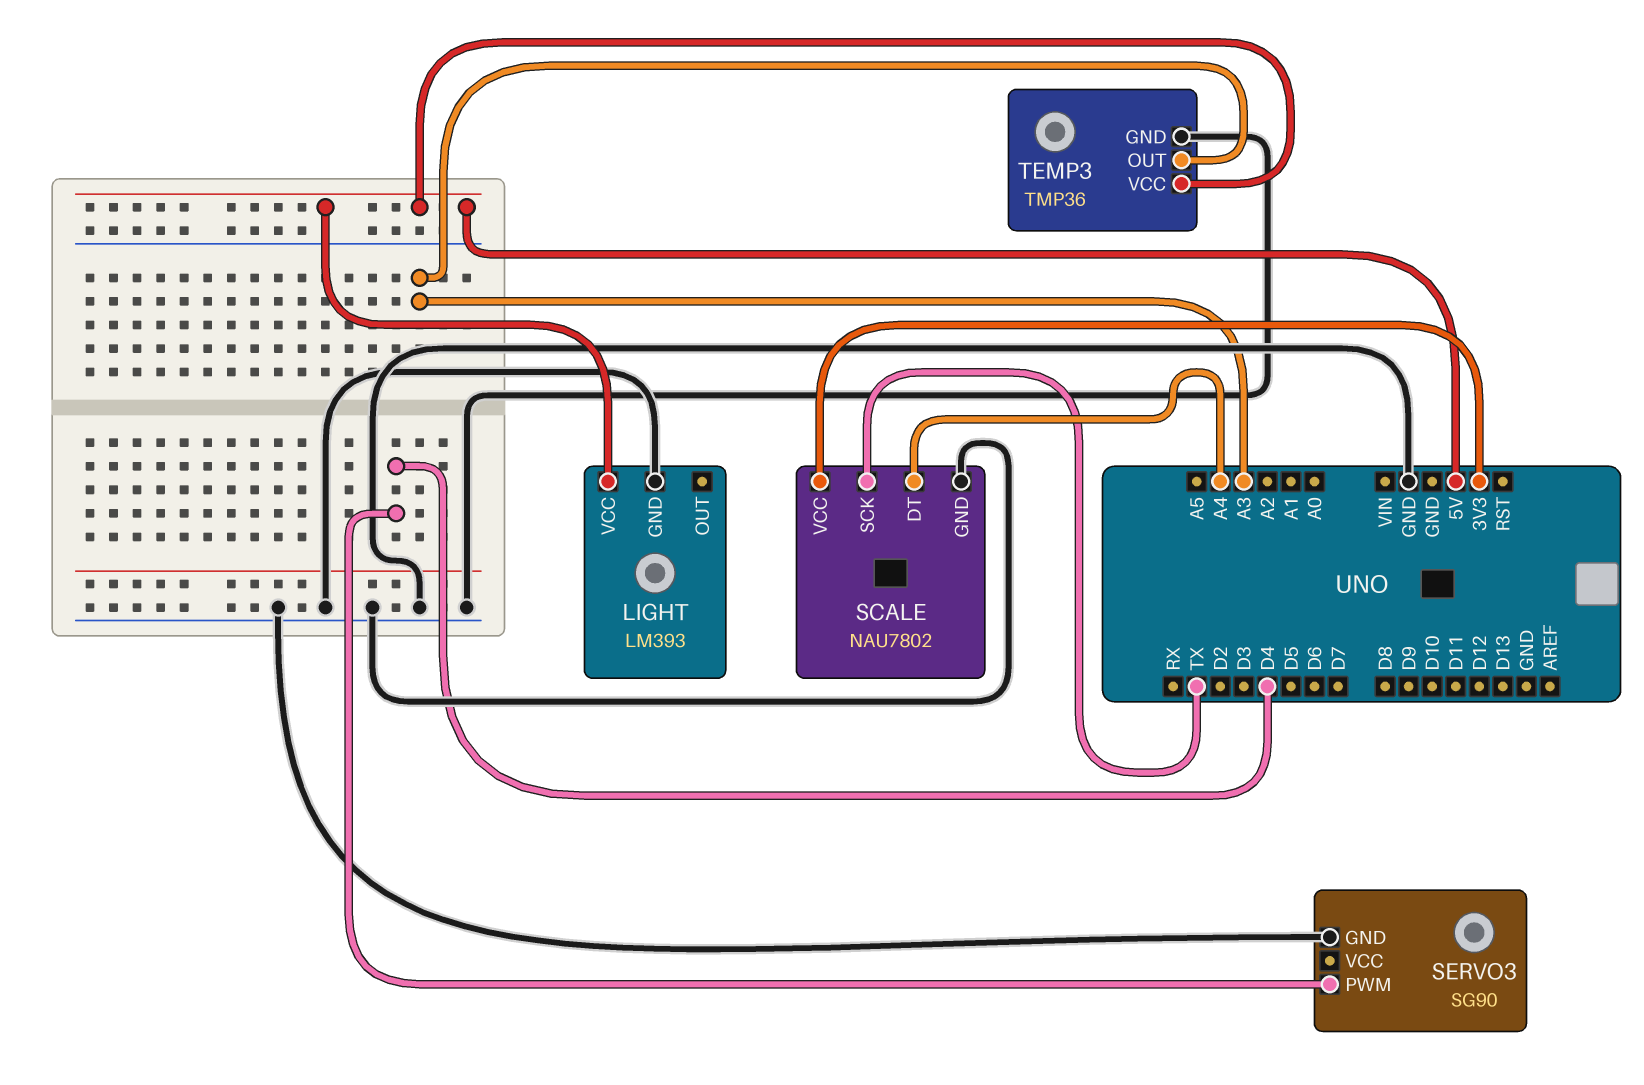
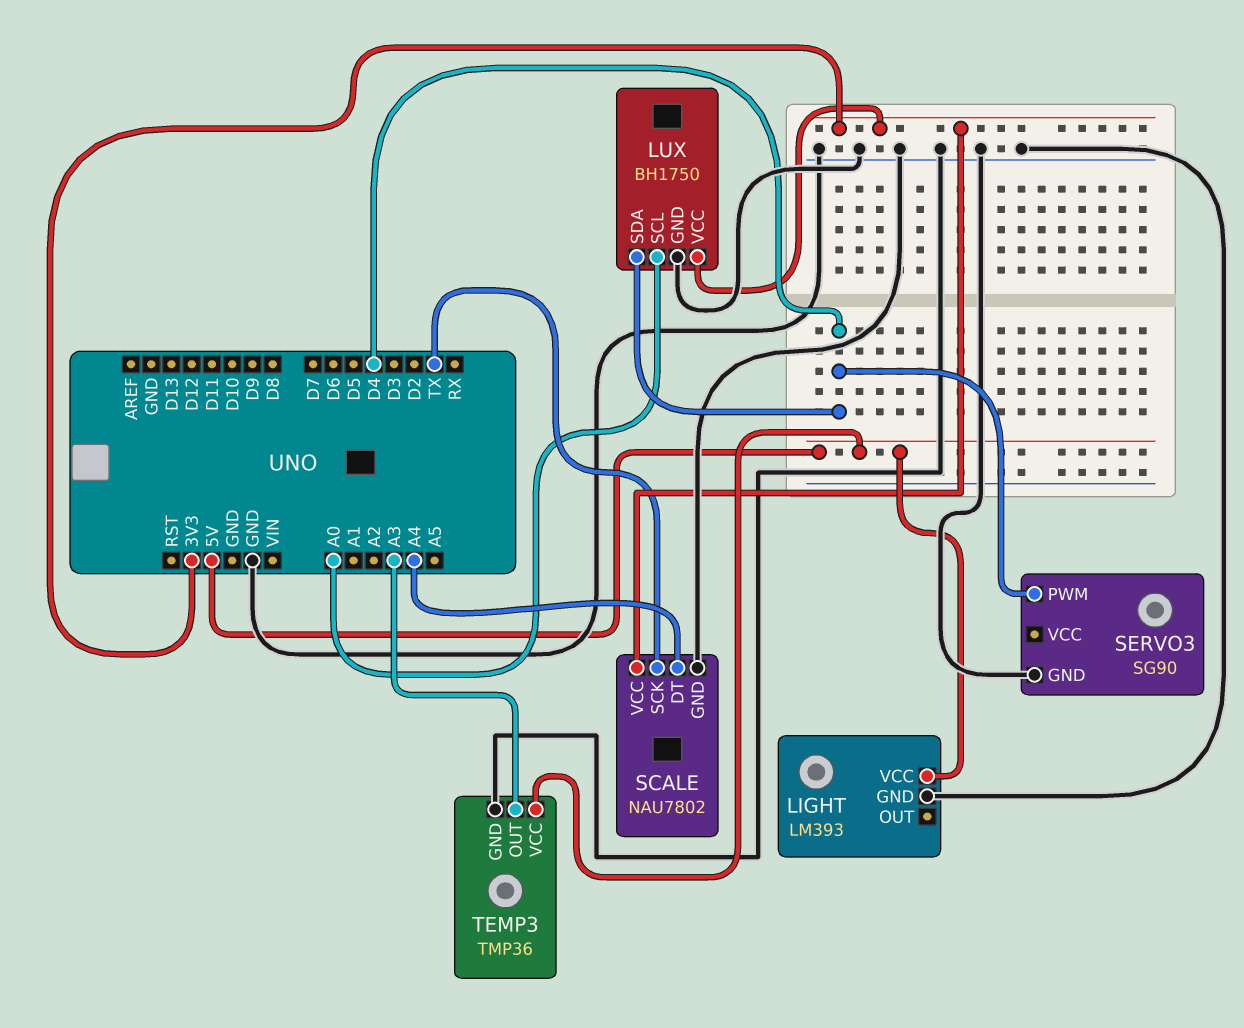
LUX: none -> BH1750
LUX pin GND: none -> GND
LUX pin SCL: none -> A0
LUX pin SDA: none -> D4
LUX pin VCC: none -> 3V3

